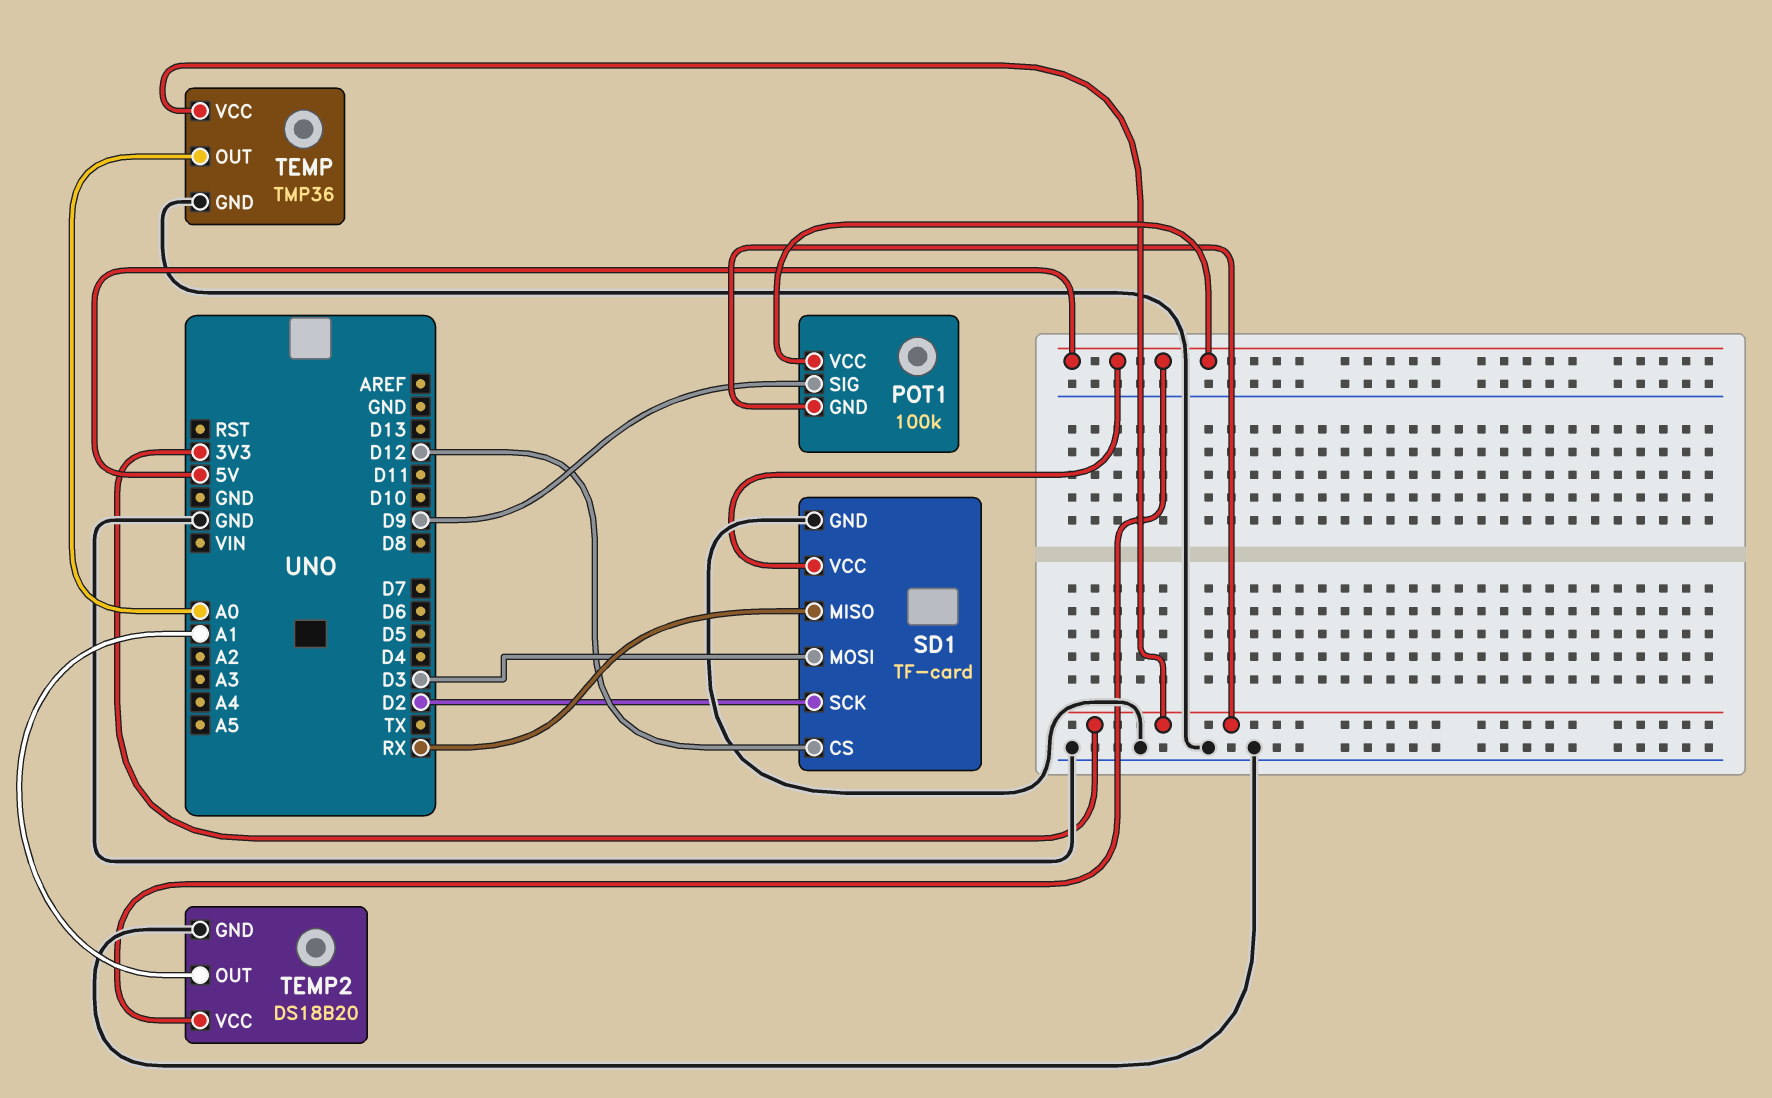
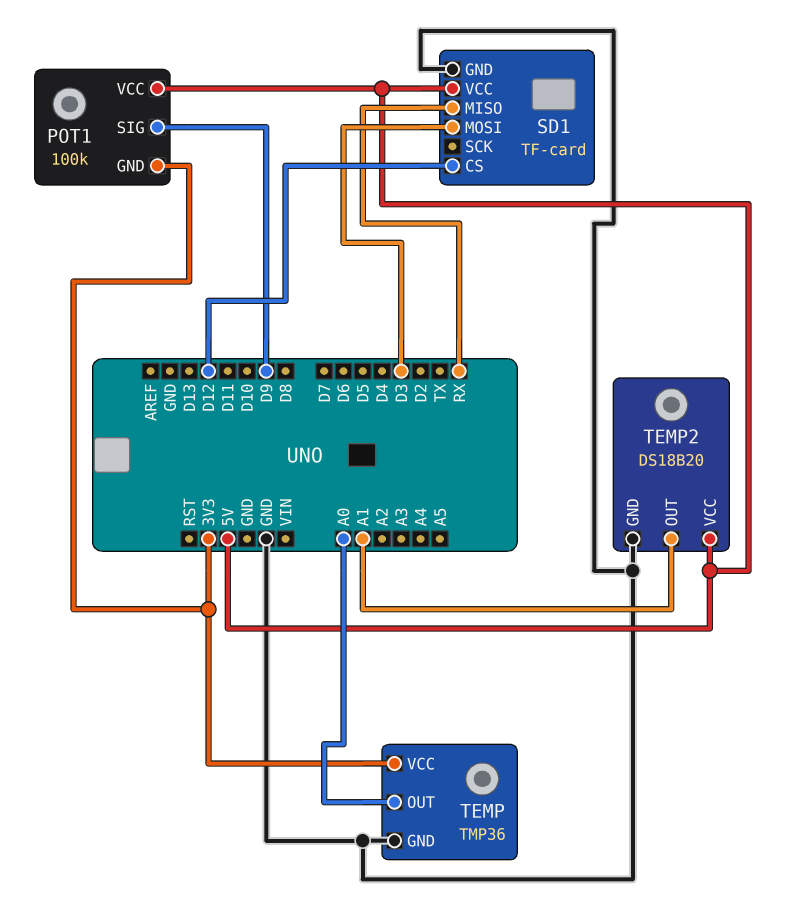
SD1 pin SCK: D2 -> none

